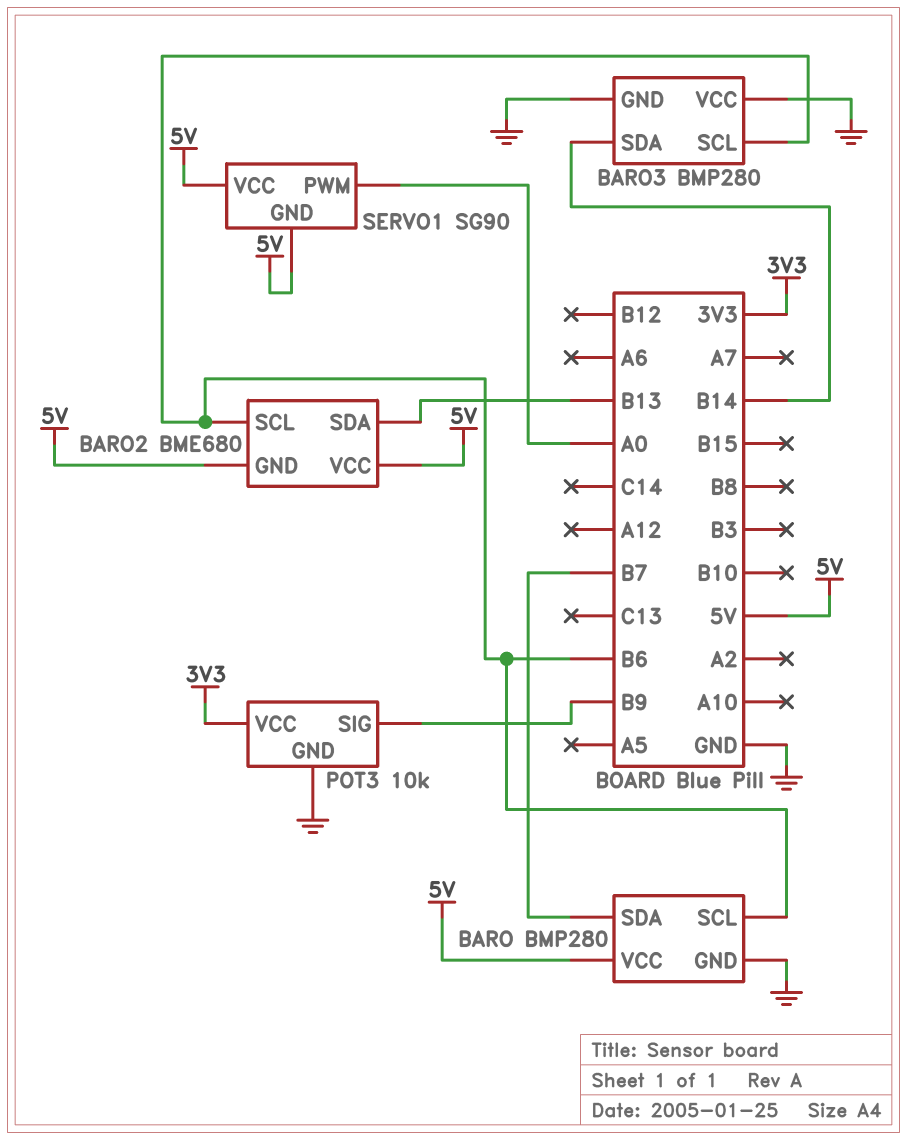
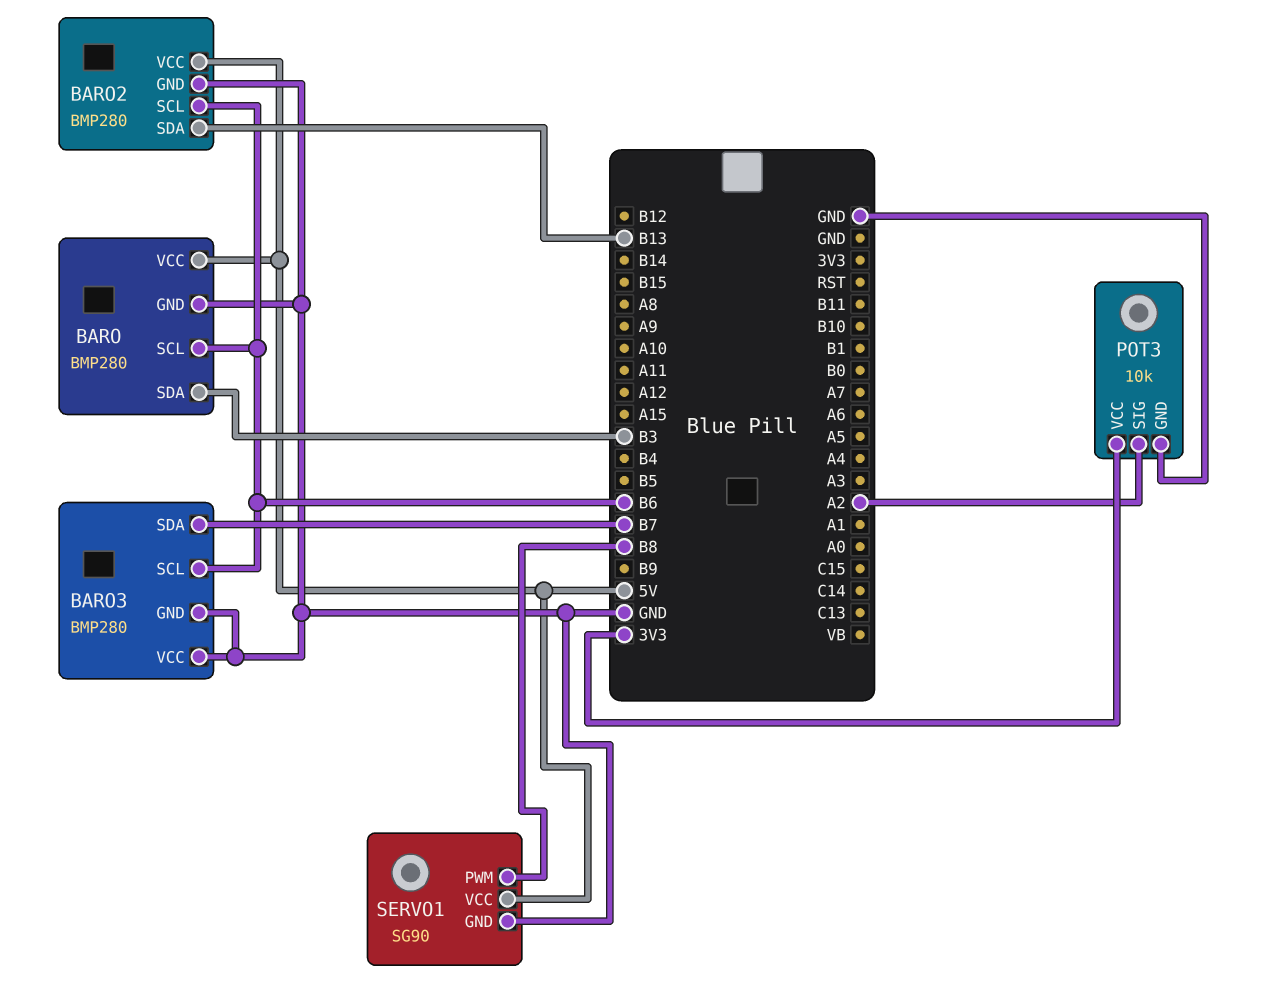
BARO pin SDA: B7 -> B3
BARO2: BME680 -> BMP280
BARO2 pin GND: 5V -> GND
BARO3 pin SDA: B14 -> B7
POT3 pin SIG: B9 -> A2
SERVO1 pin GND: 5V -> GND
SERVO1 pin PWM: A0 -> B8

